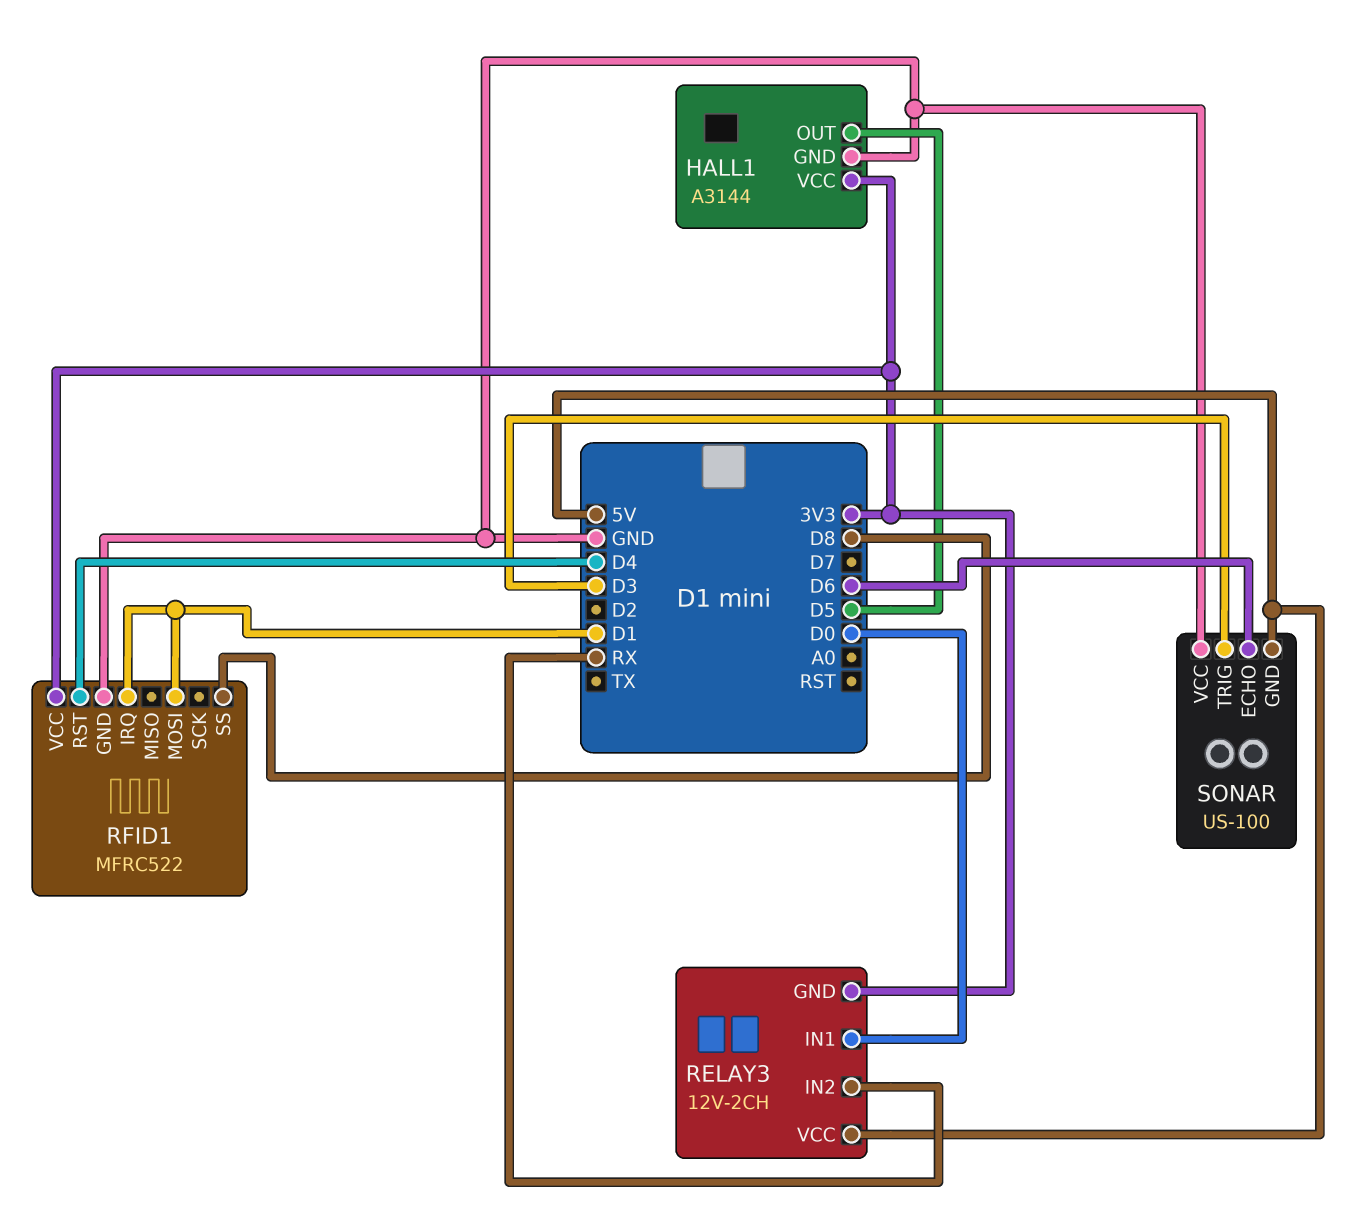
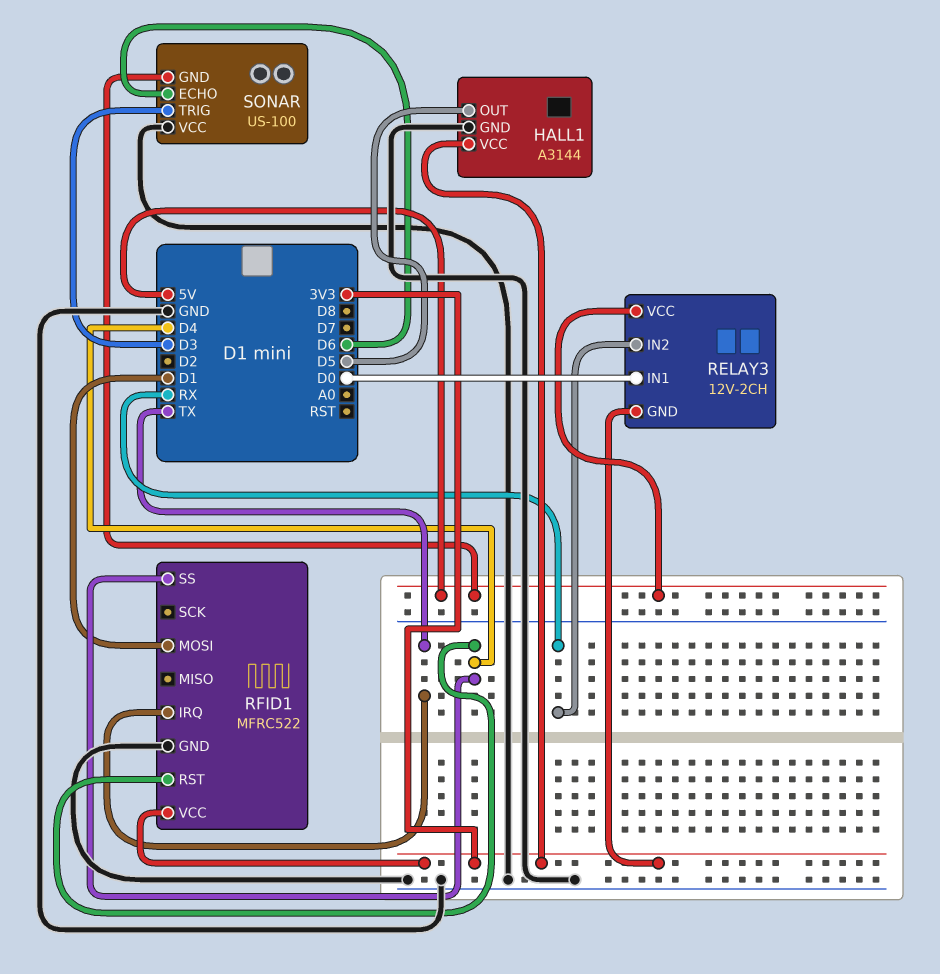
RFID1 pin IRQ: D1 -> TX
RFID1 pin SS: D8 -> D4

